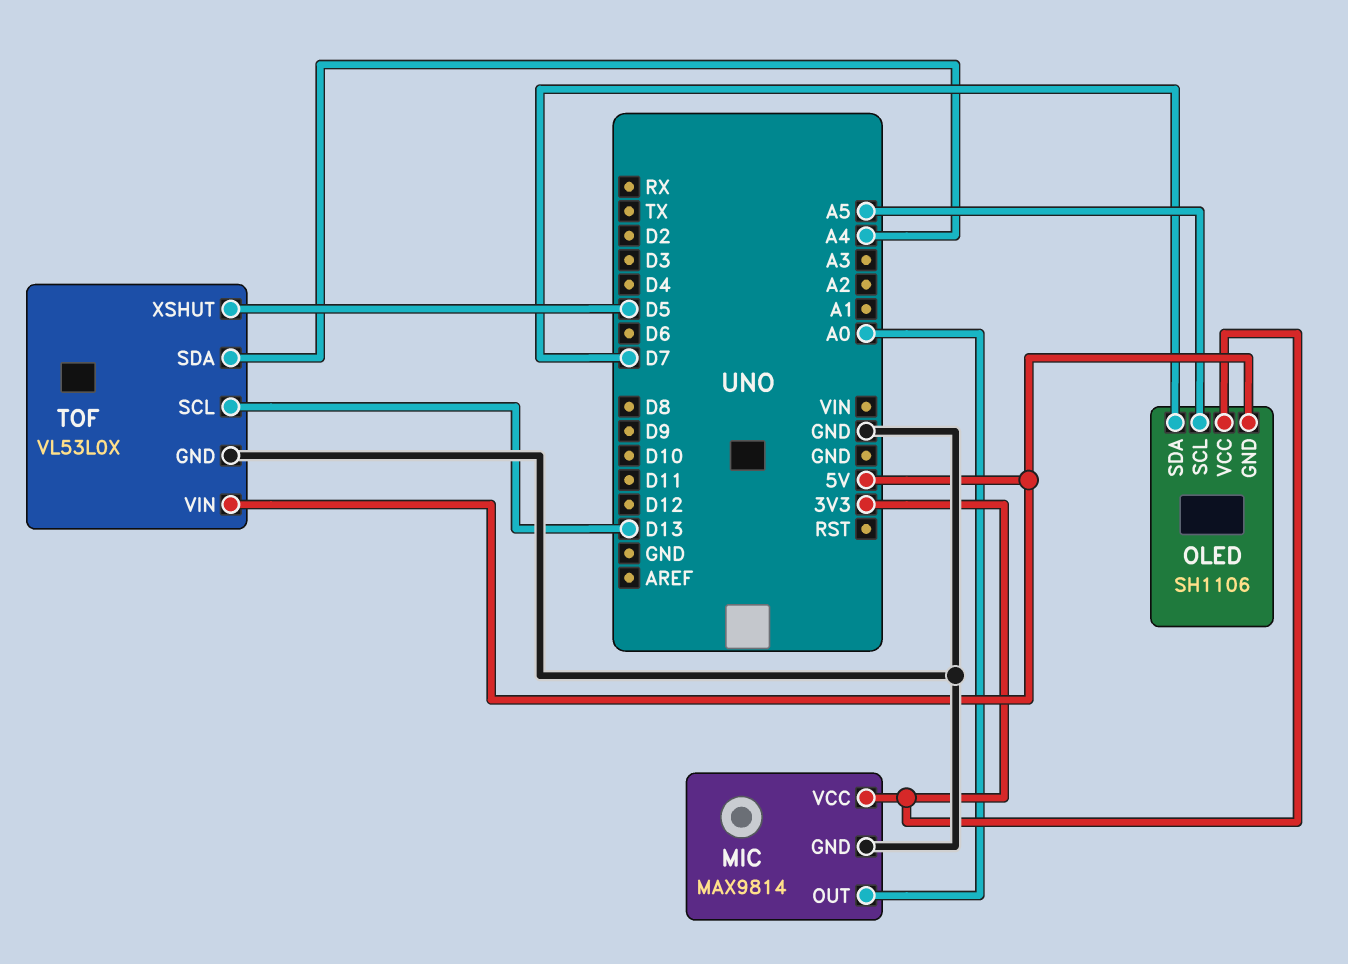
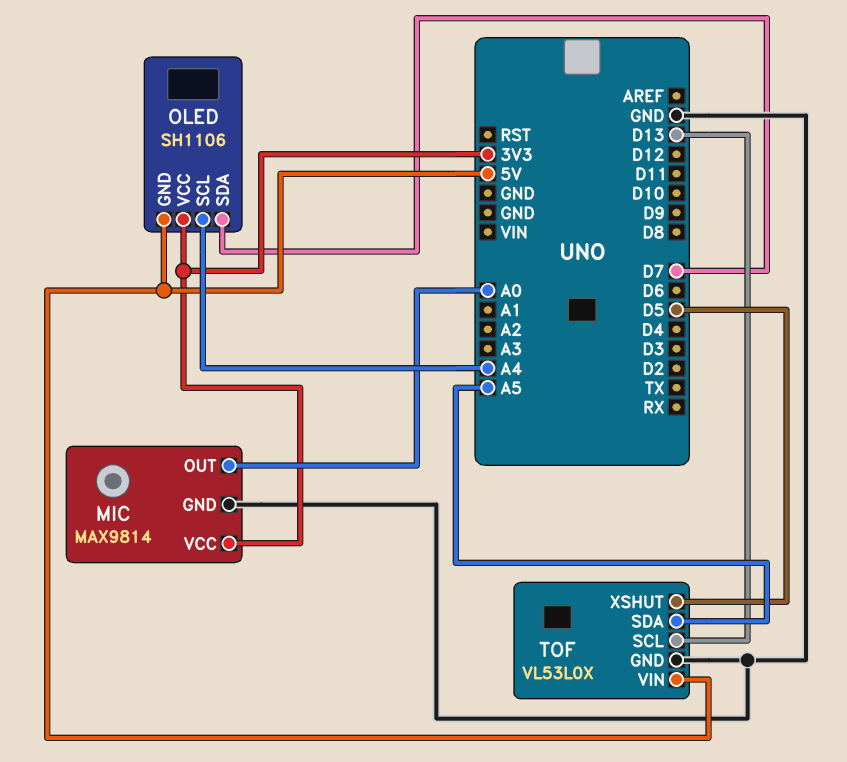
OLED pin SCL: A5 -> A4
TOF pin SDA: A4 -> A5

